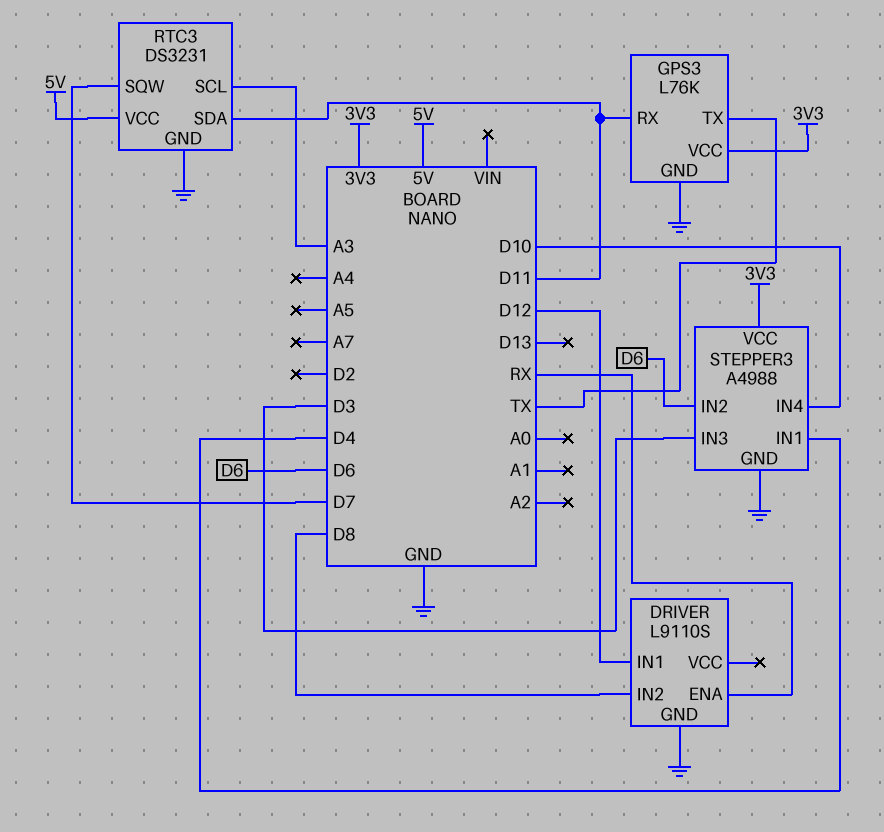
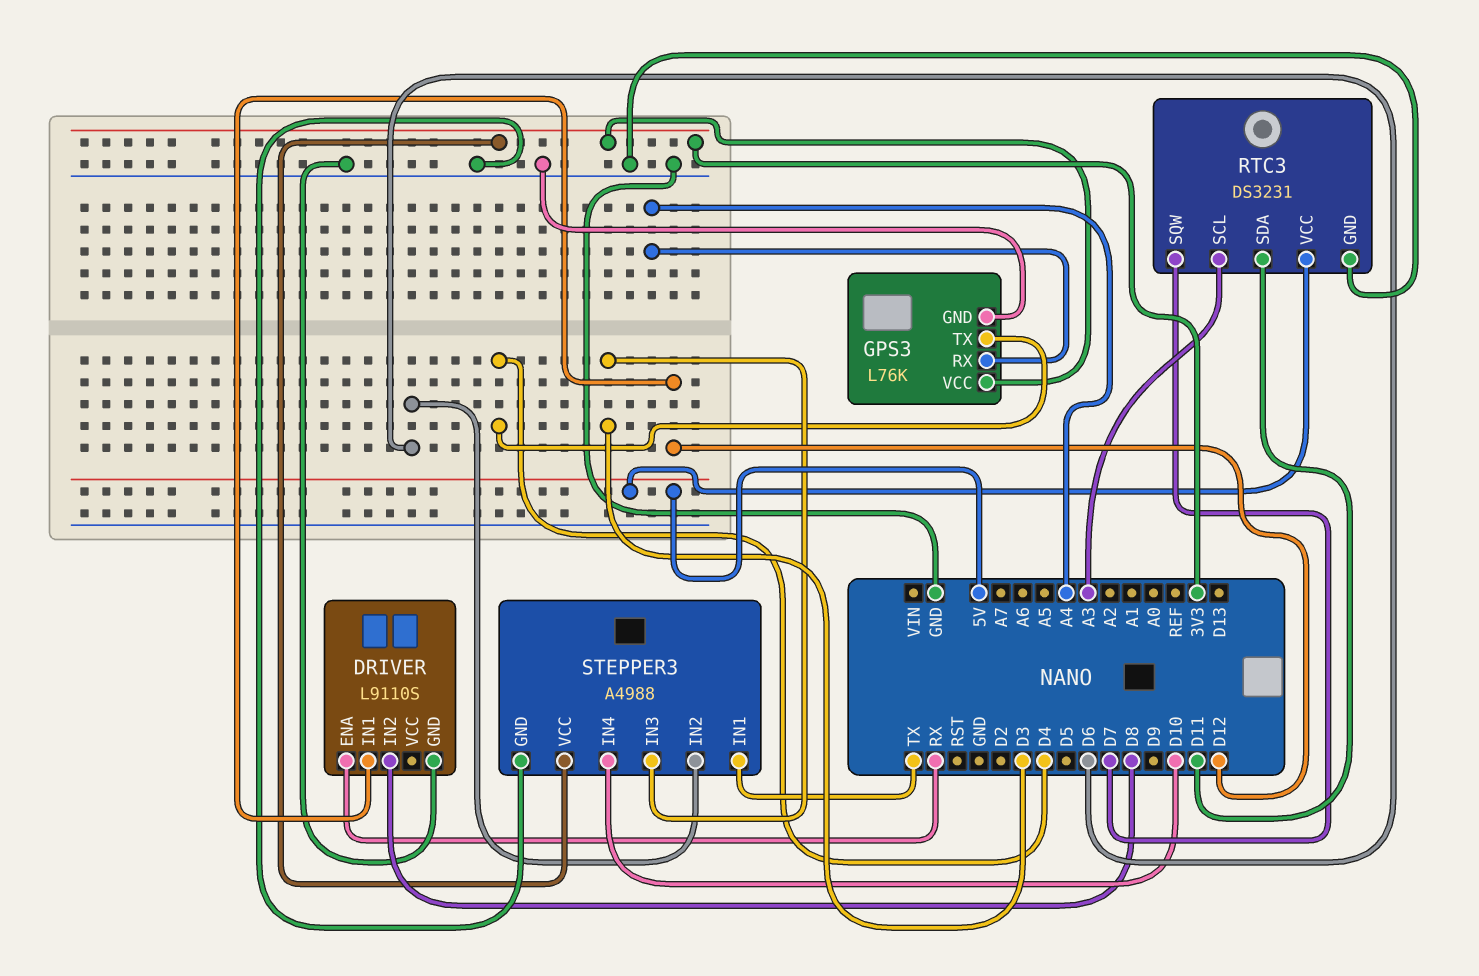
GPS3 pin RX: D11 -> A4
GPS3 pin TX: TX -> D4
STEPPER3 pin IN1: D4 -> TX

